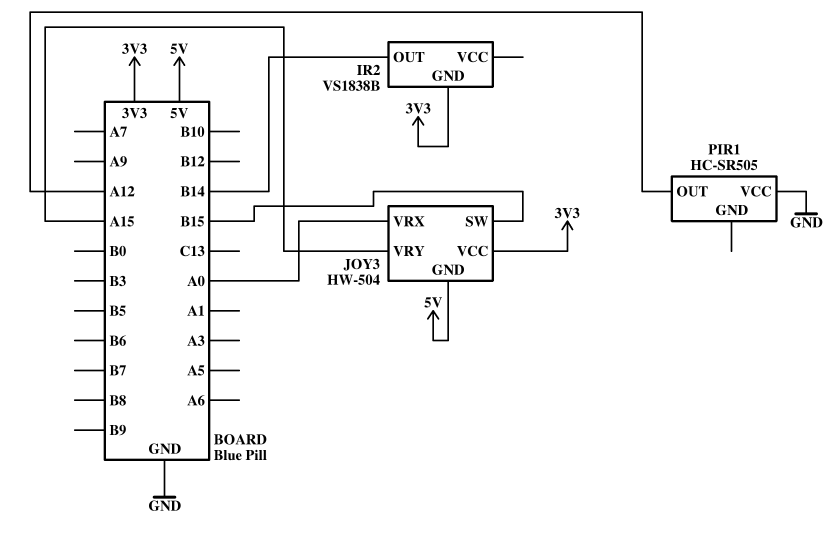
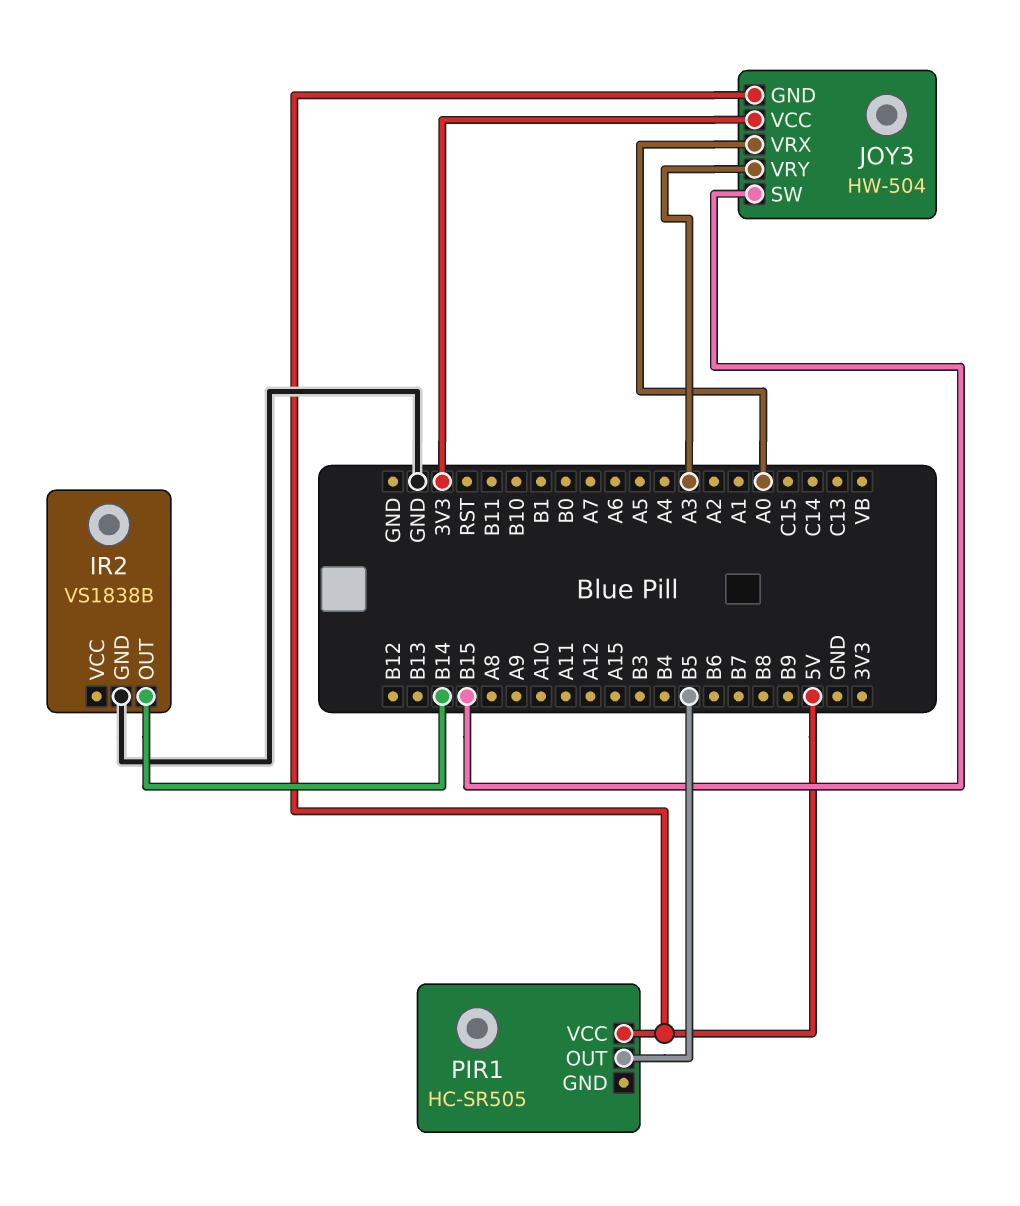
IR2 pin GND: 3V3 -> GND
JOY3 pin VRY: A15 -> A3
PIR1 pin OUT: A12 -> B5
PIR1 pin VCC: GND -> 5V

